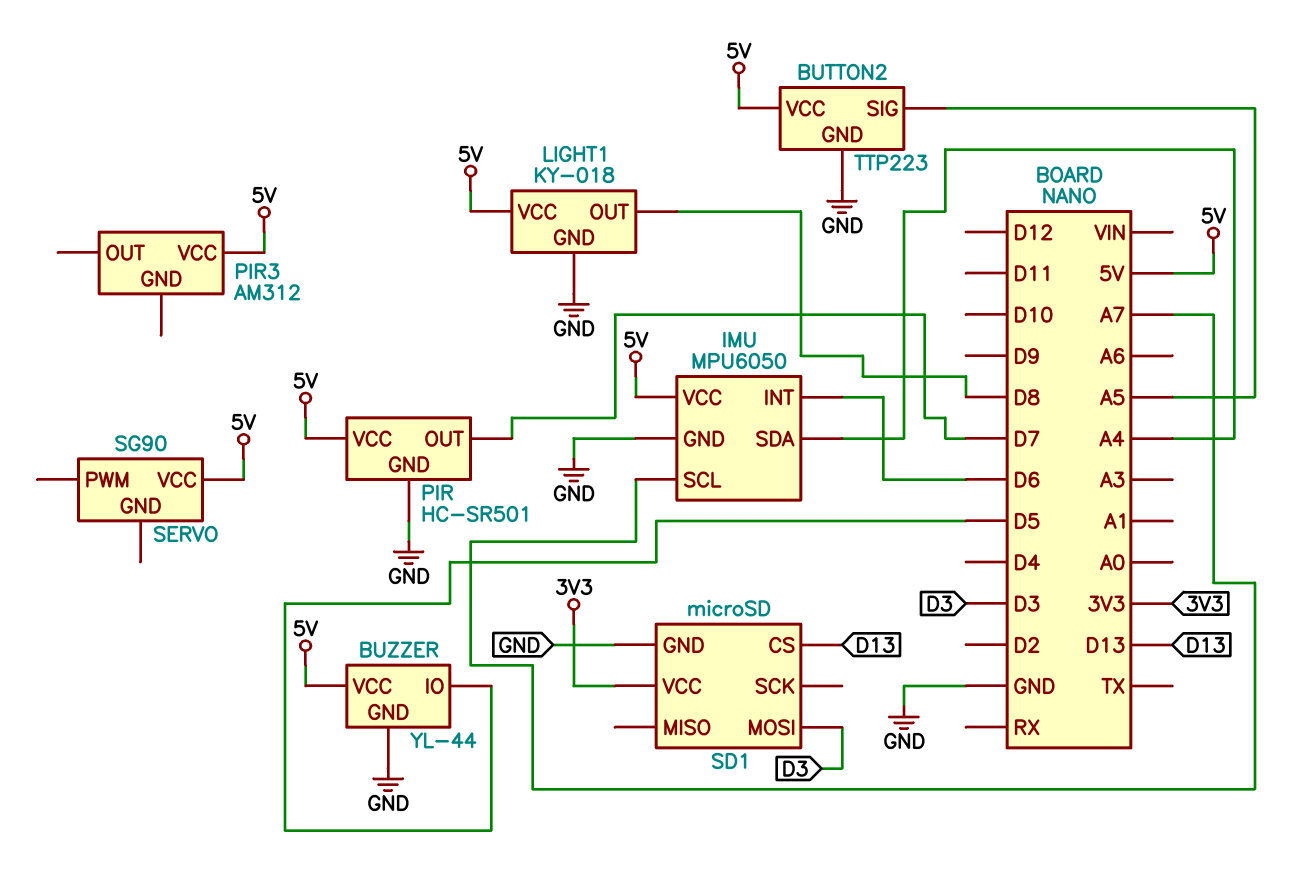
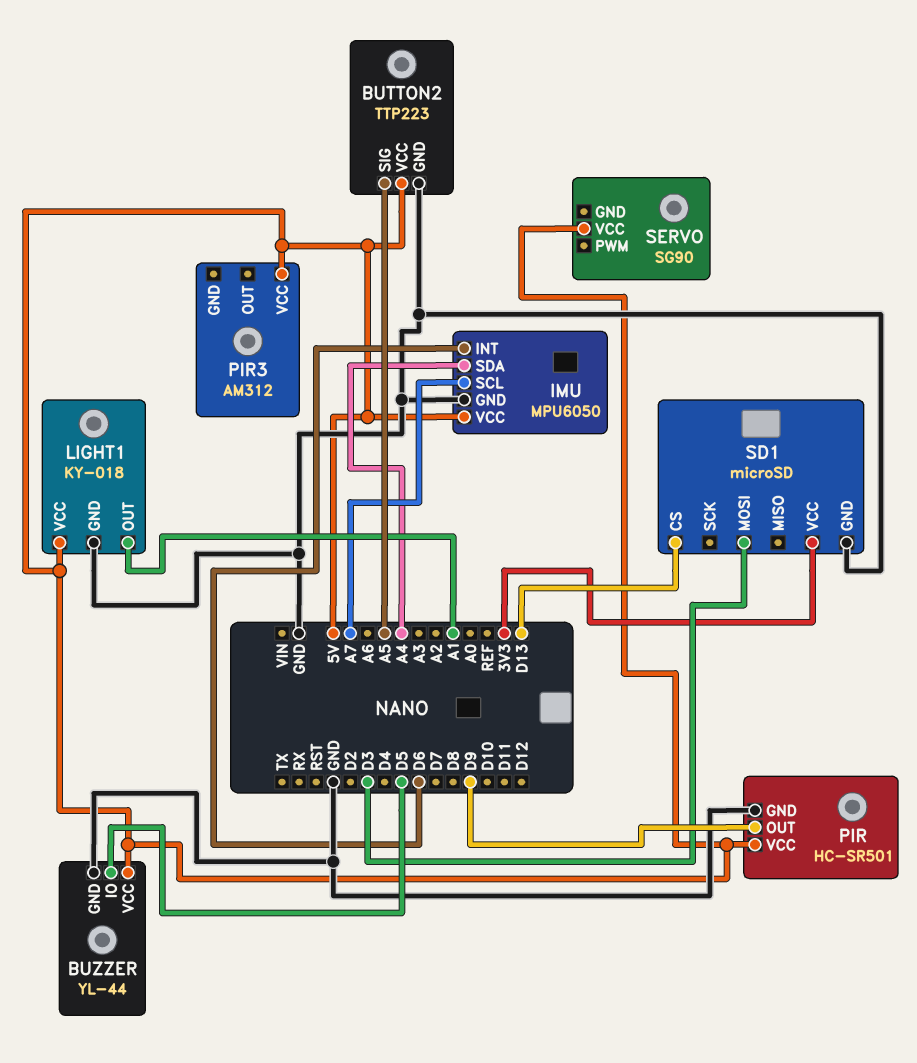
LIGHT1 pin OUT: D8 -> A1
PIR pin OUT: D7 -> D9

